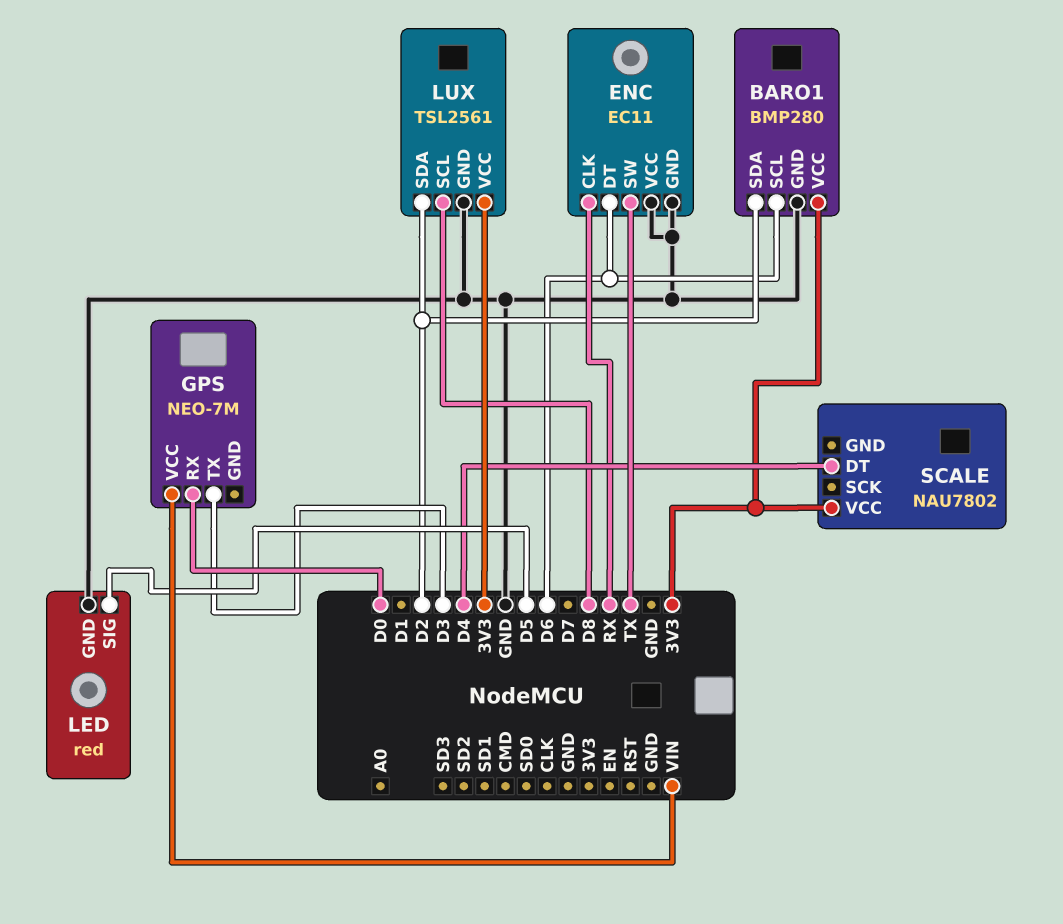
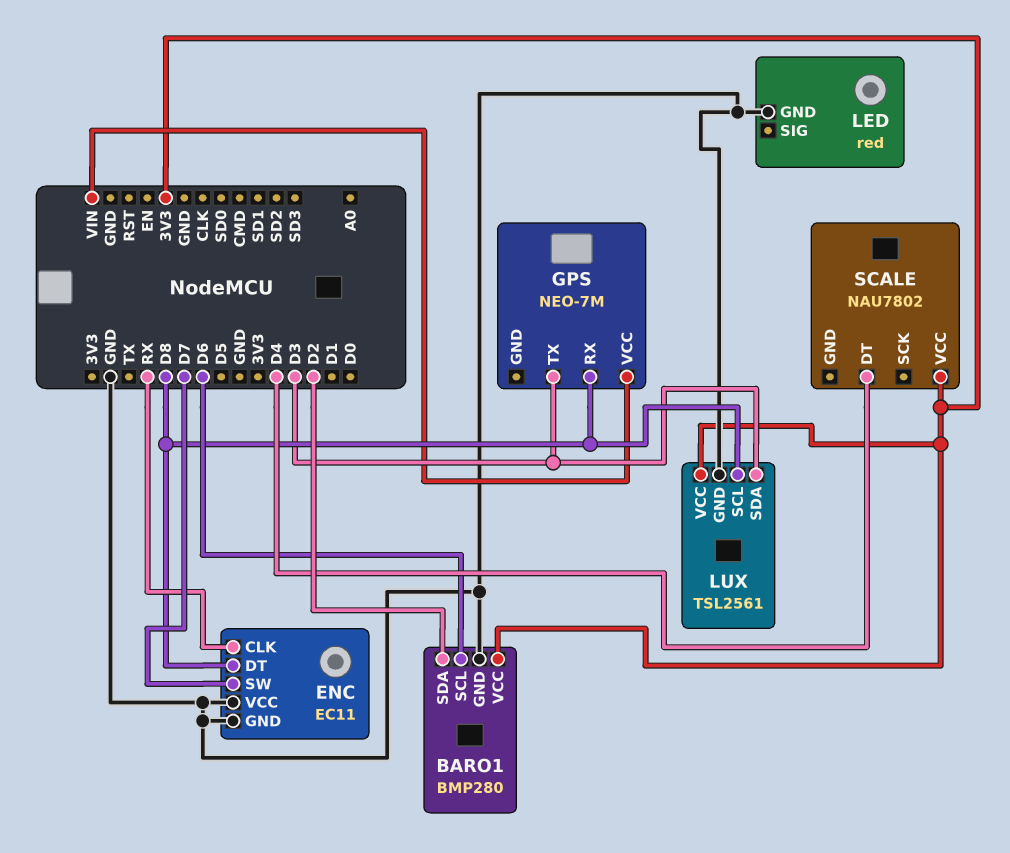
ENC pin DT: D6 -> D8
ENC pin SW: TX -> D7
GPS pin RX: D0 -> D8
LED pin SIG: D5 -> none
LUX pin SDA: D2 -> D3

